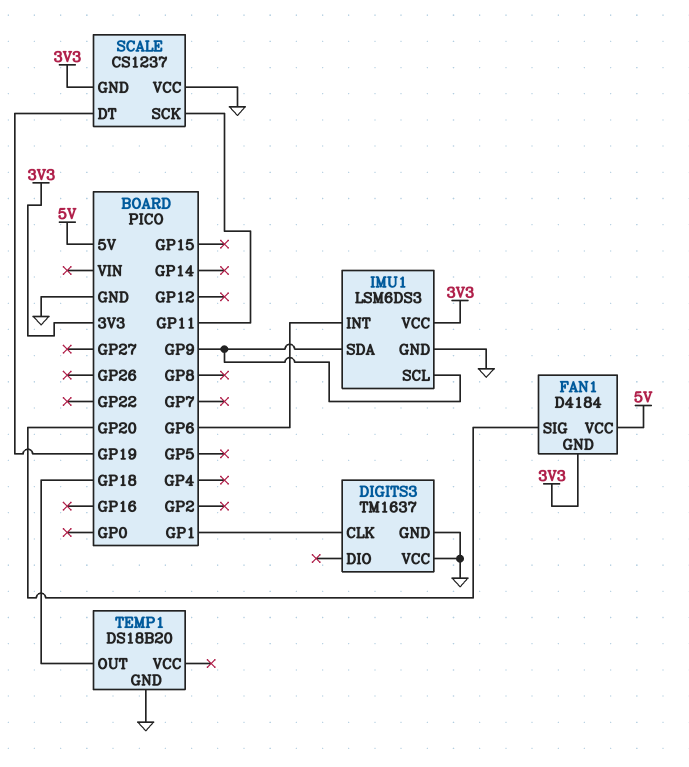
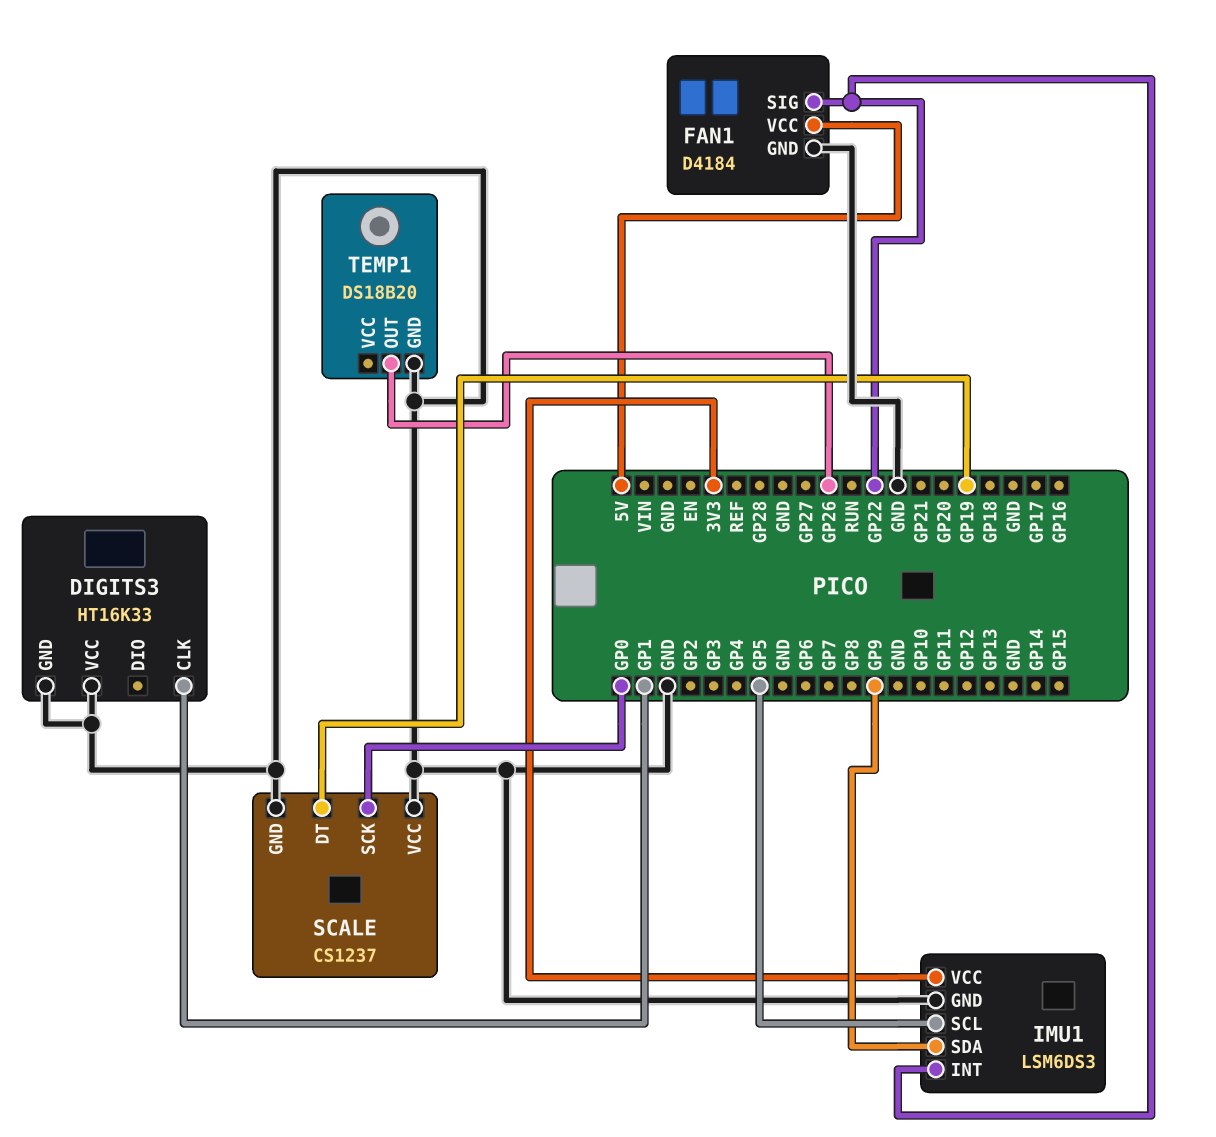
DIGITS3: TM1637 -> HT16K33
FAN1 pin GND: 3V3 -> GND
FAN1 pin SIG: GP20 -> GP22
IMU1 pin INT: GP6 -> GP22
IMU1 pin SCL: GP9 -> GP5
SCALE pin GND: 3V3 -> GND
SCALE pin SCK: GP11 -> GP0
TEMP1 pin OUT: GP18 -> GP26

